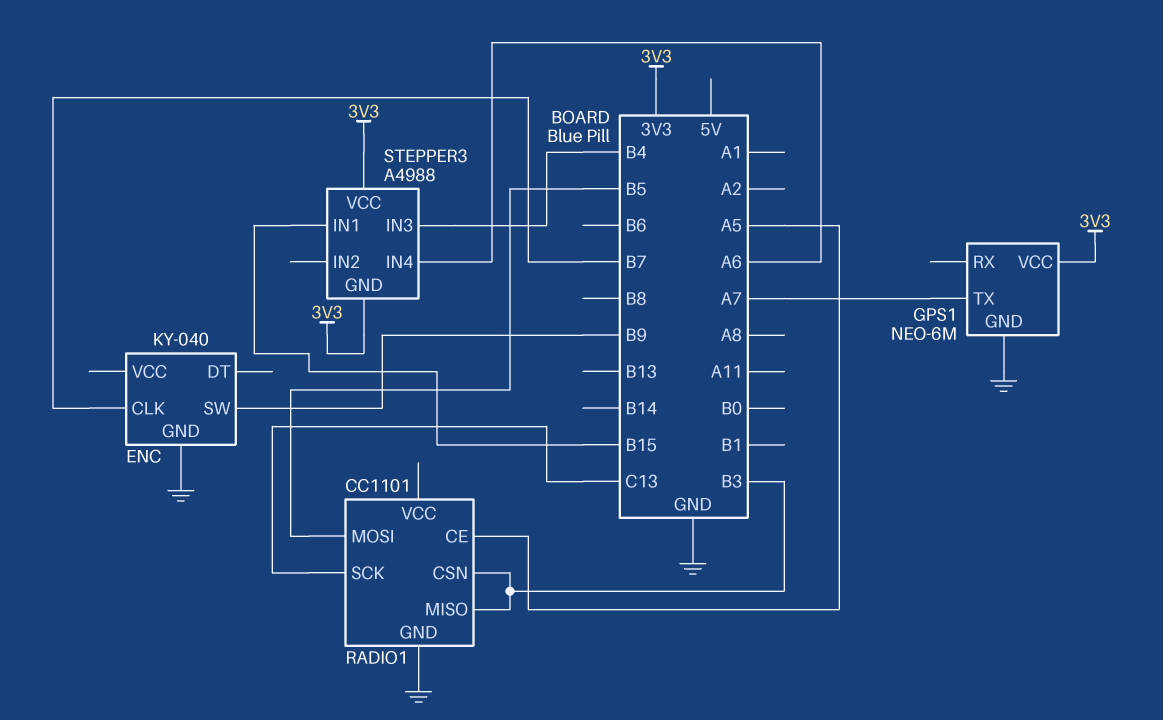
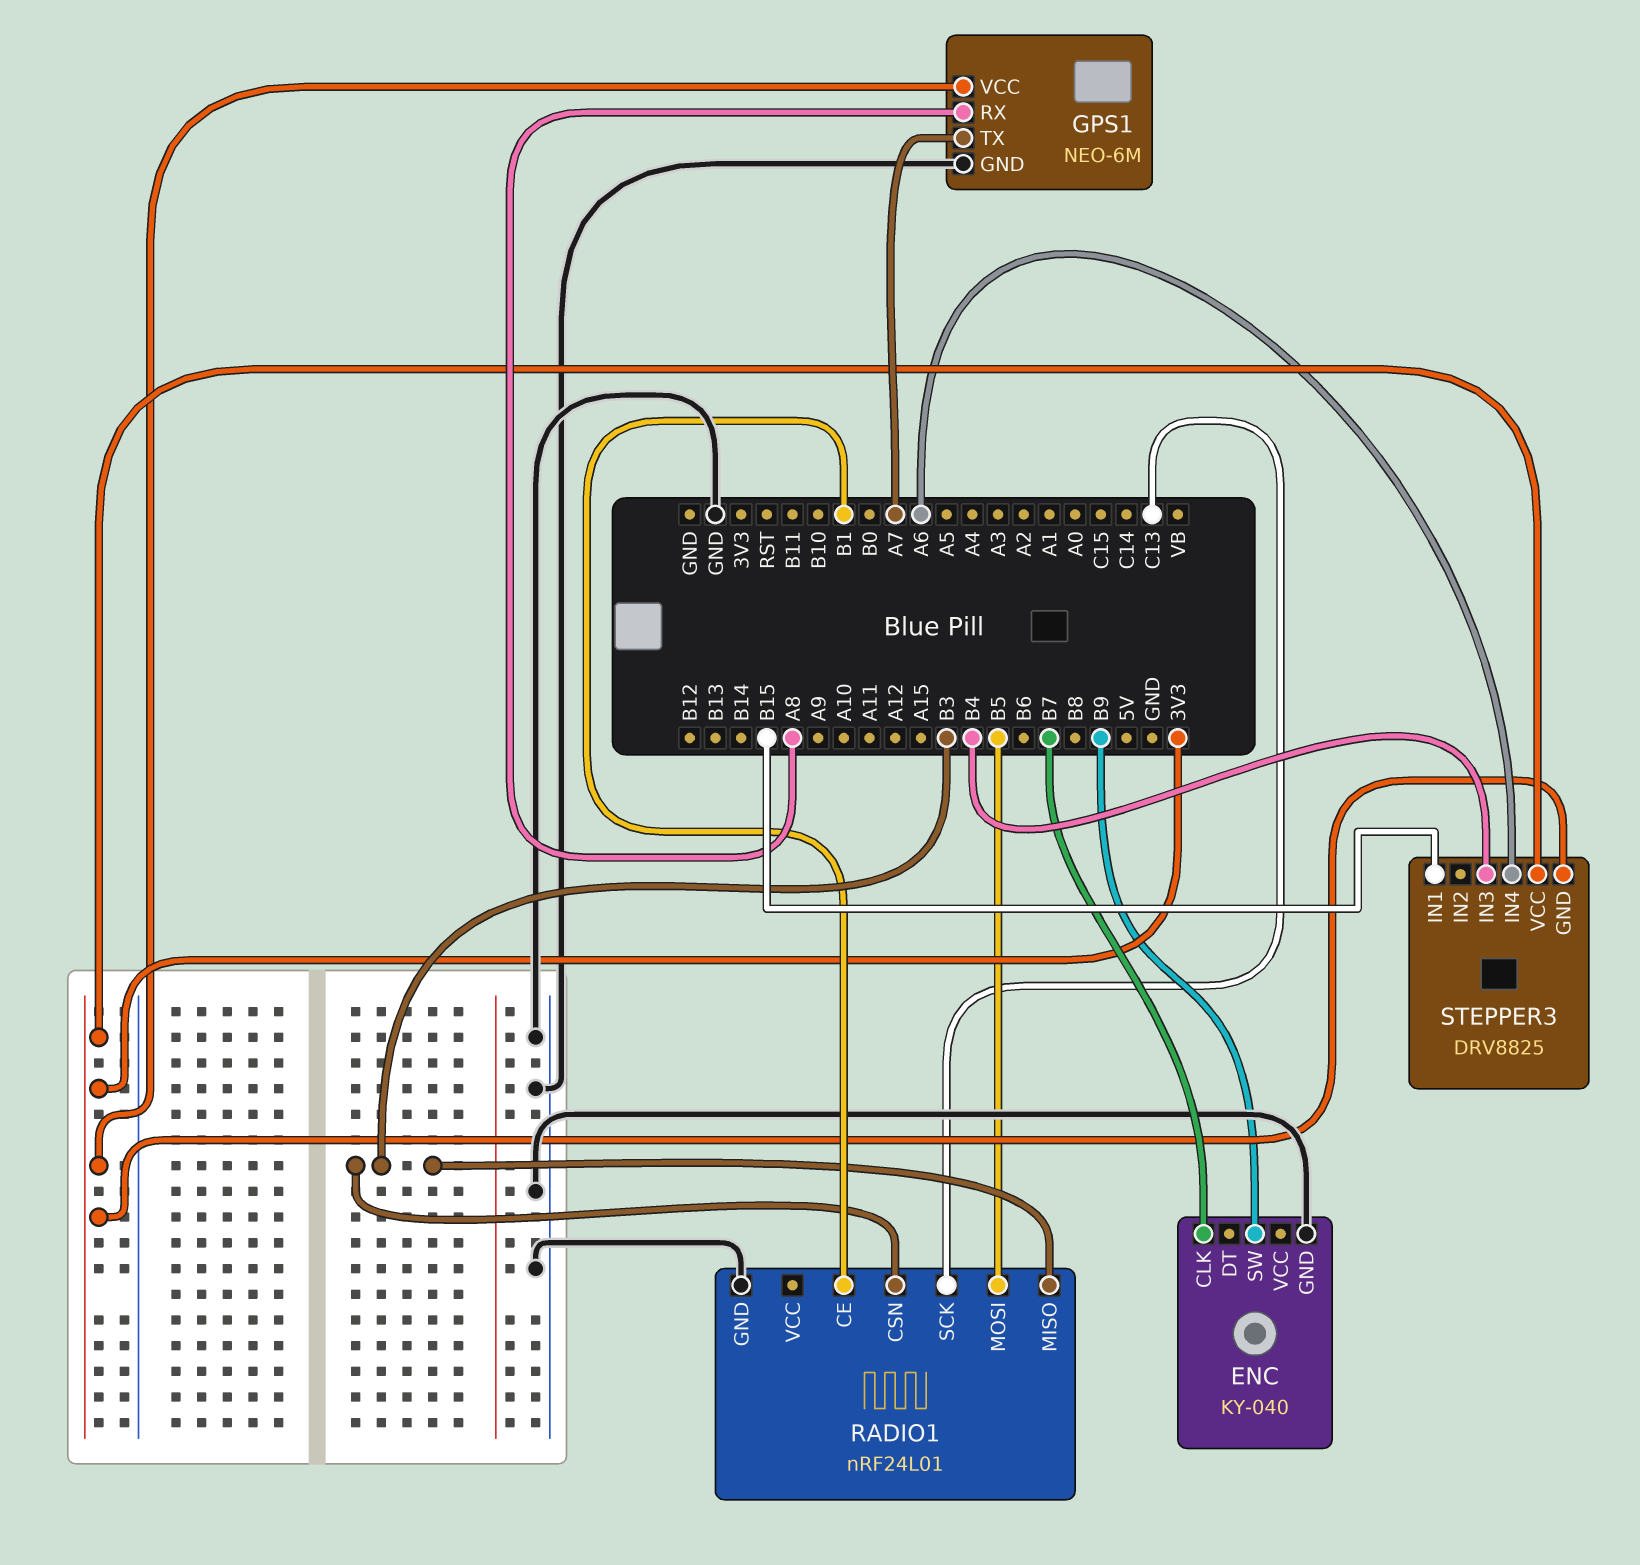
GPS1 pin RX: none -> A8
RADIO1: CC1101 -> nRF24L01
RADIO1 pin CE: A5 -> B1
STEPPER3: A4988 -> DRV8825

